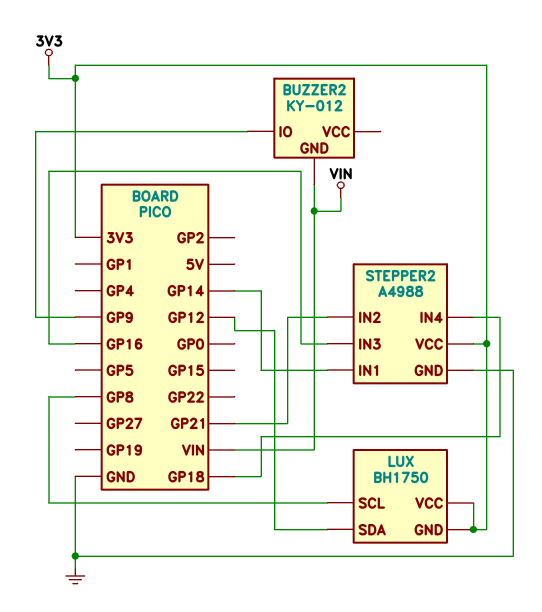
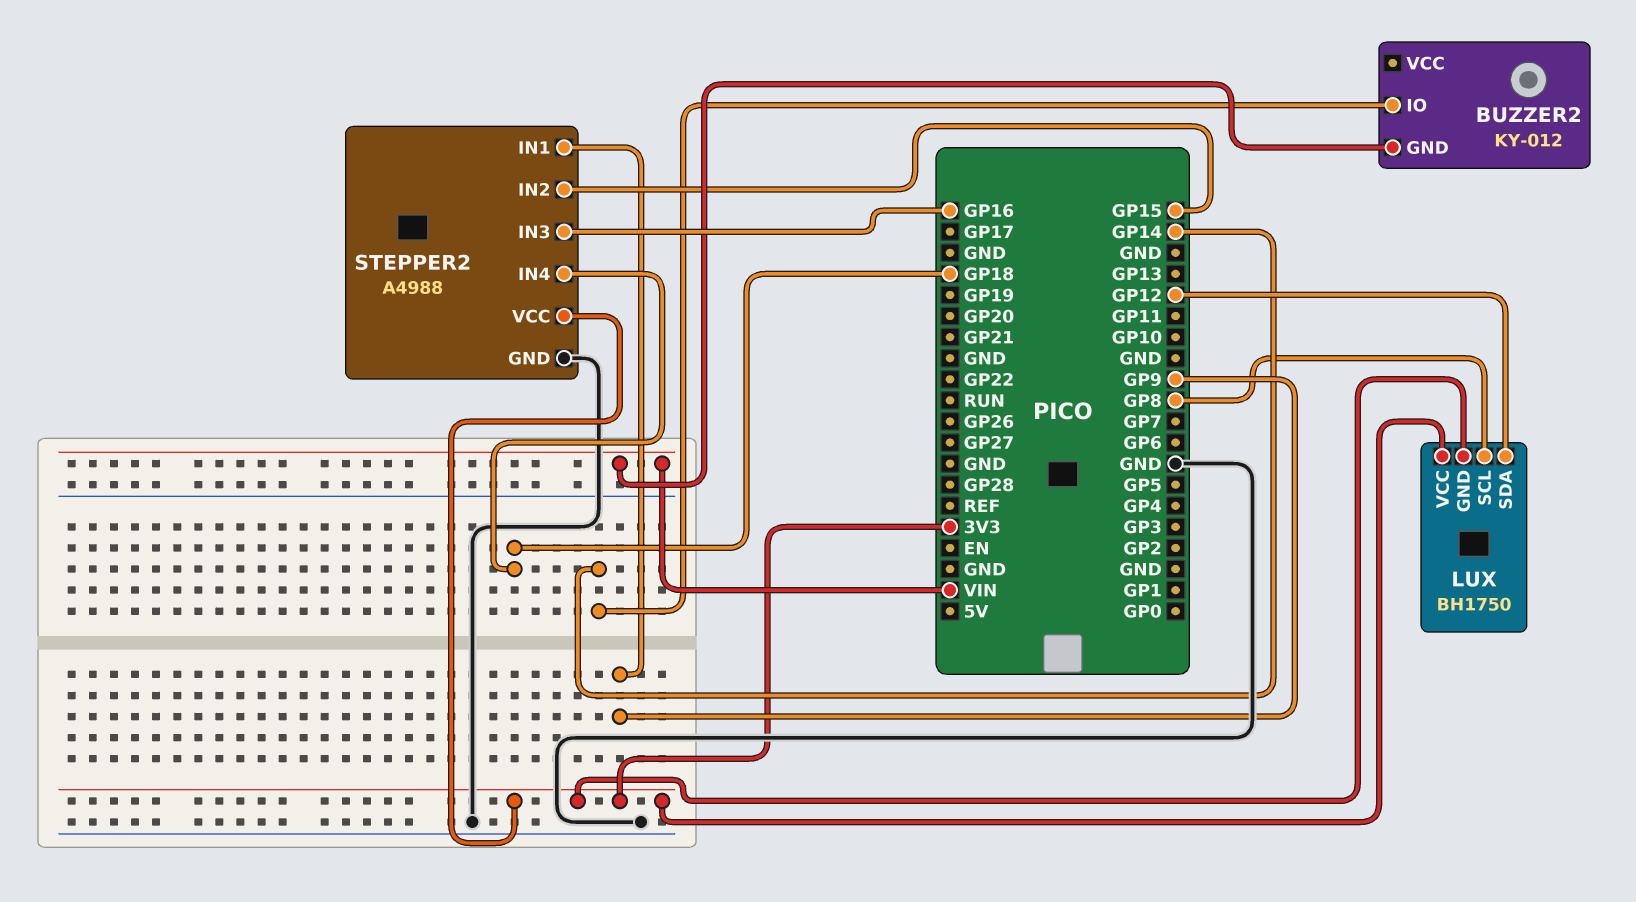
BUZZER2 pin IO: GP9 -> GP14
STEPPER2 pin IN1: GP14 -> GP9
STEPPER2 pin IN2: GP21 -> GP15

